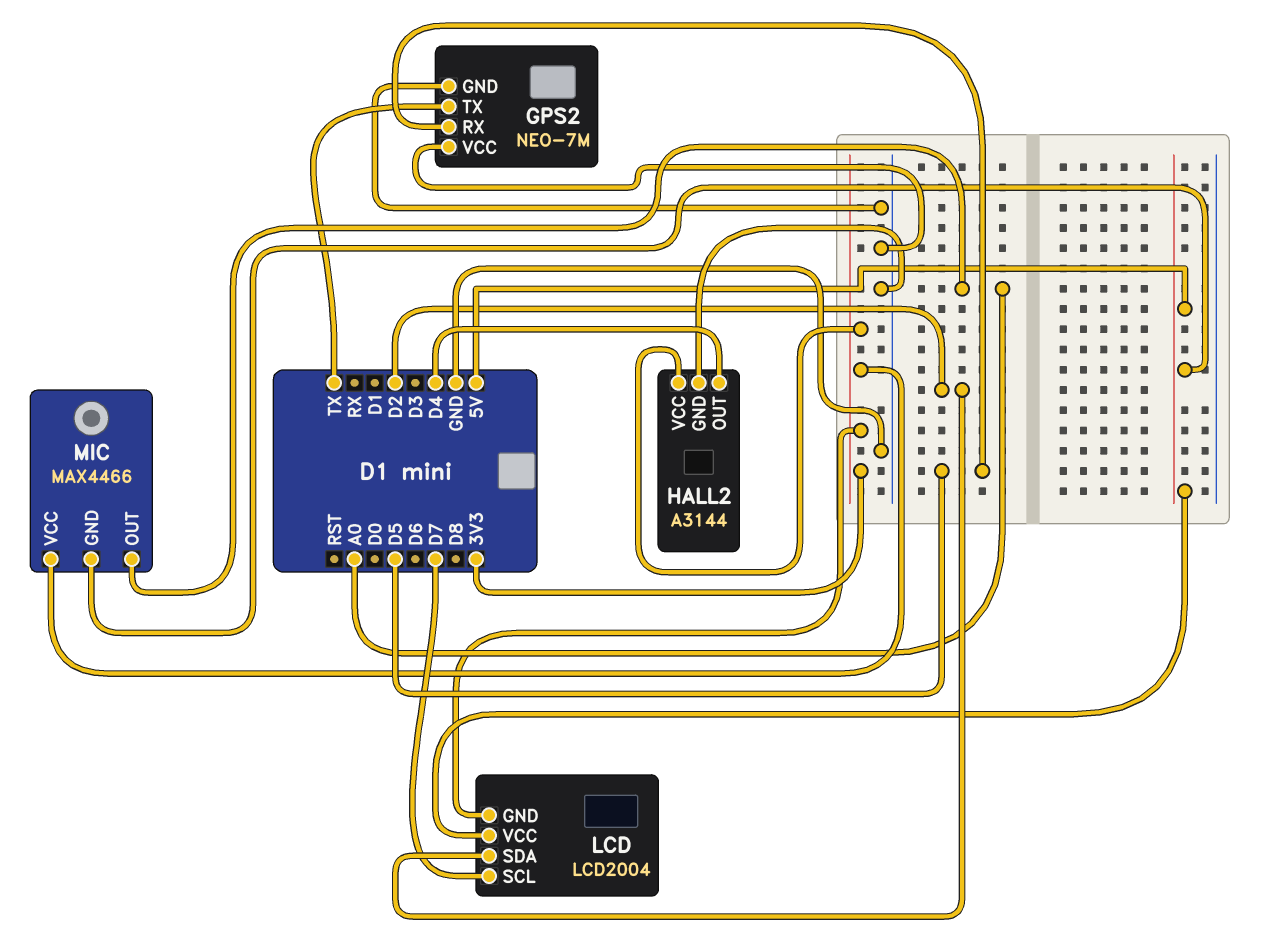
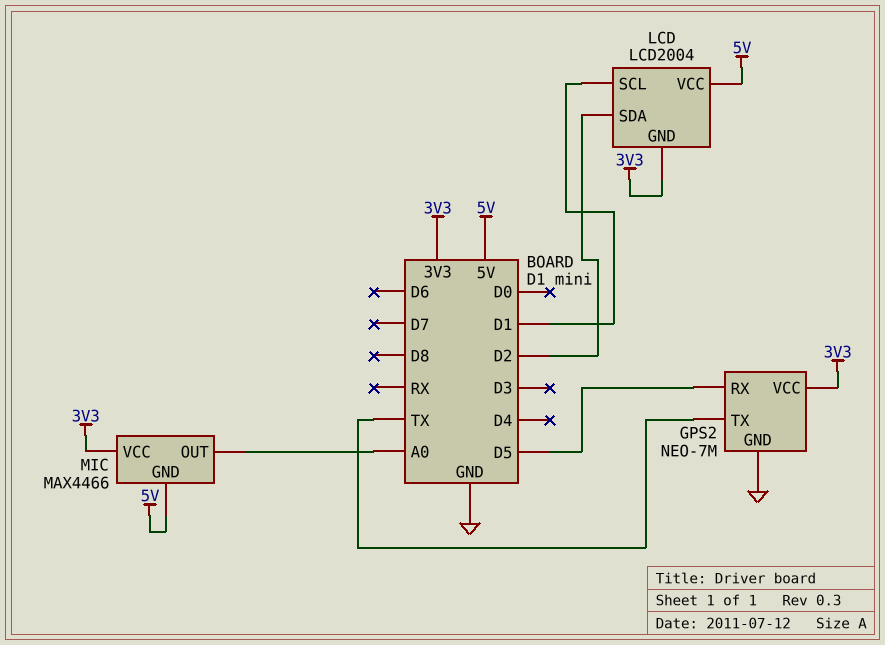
GPS2 pin VCC: GND -> 3V3
HALL2: A3144 -> none
HALL2 pin GND: GND -> none
HALL2 pin OUT: D4 -> none
HALL2 pin VCC: 3V3 -> none
LCD pin SCL: D7 -> D1

